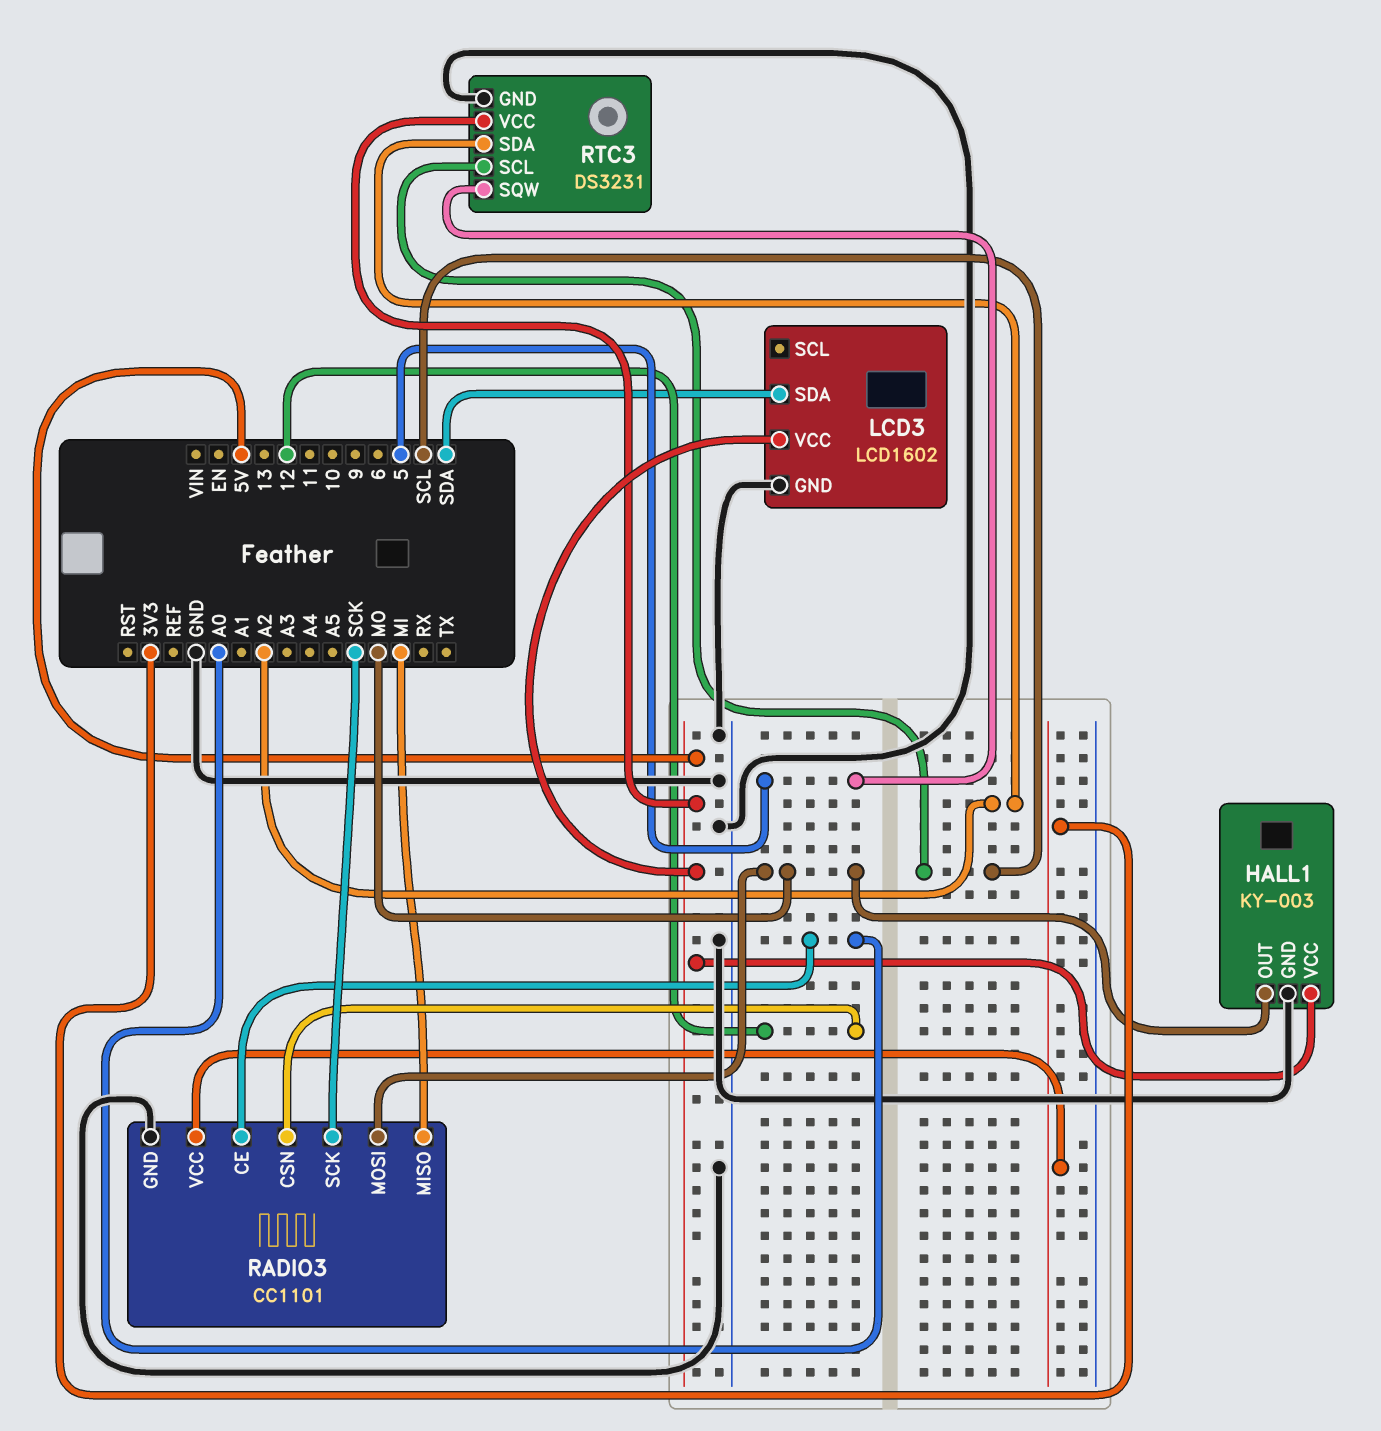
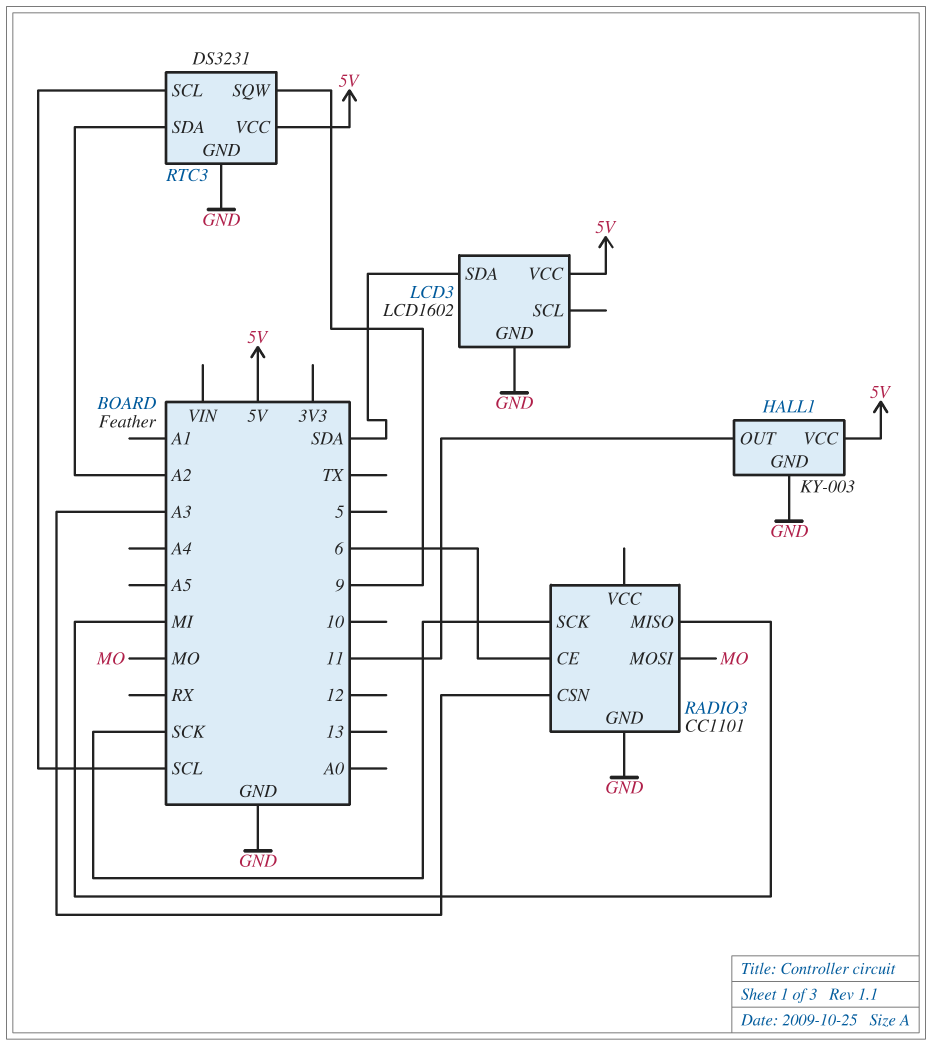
HALL1 pin OUT: MO -> 11
RADIO3 pin CE: A0 -> 6
RADIO3 pin CSN: 12 -> A3
RADIO3 pin VCC: 3V3 -> none
RTC3 pin SQW: 5 -> 9

